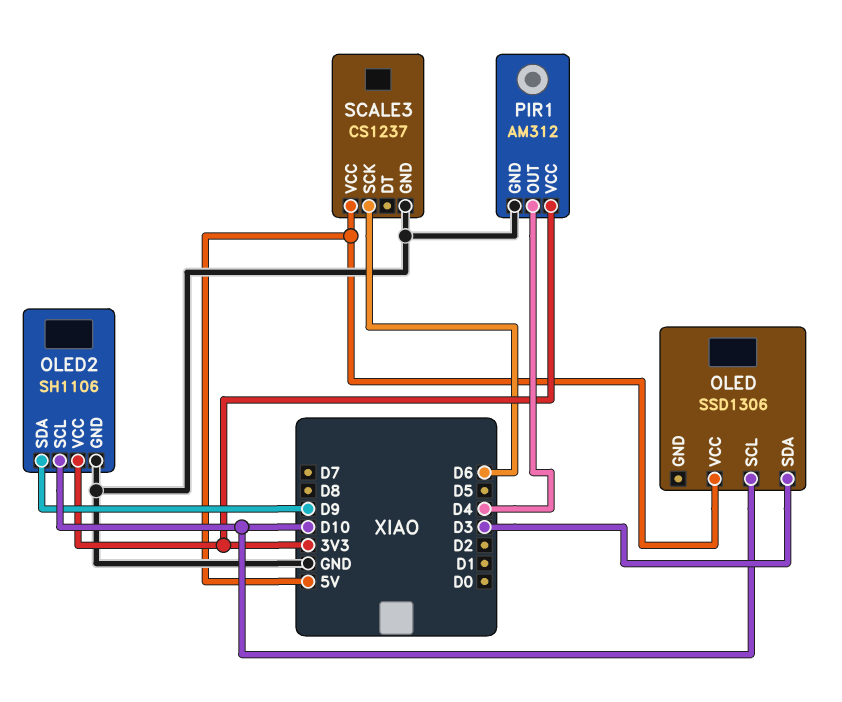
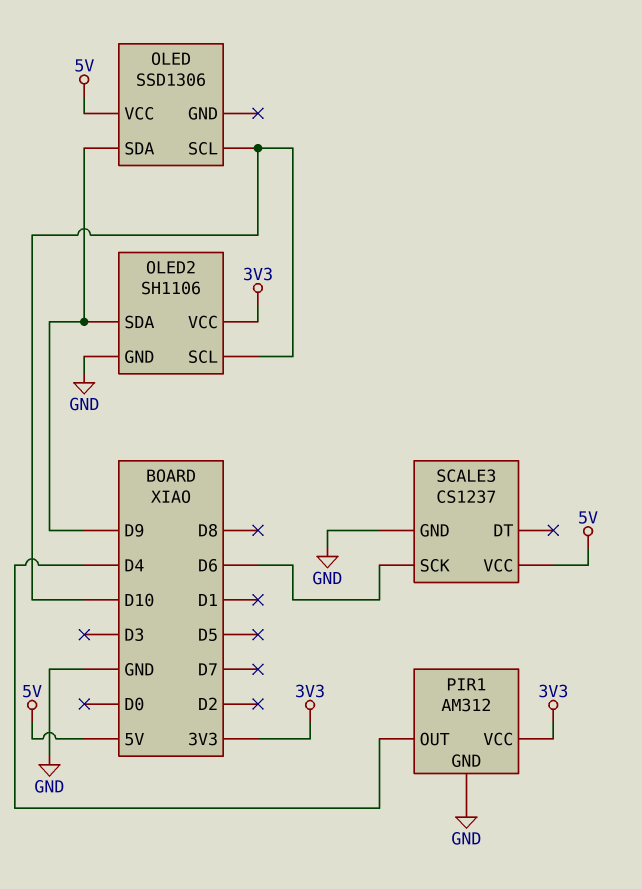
OLED pin SDA: D3 -> D9

